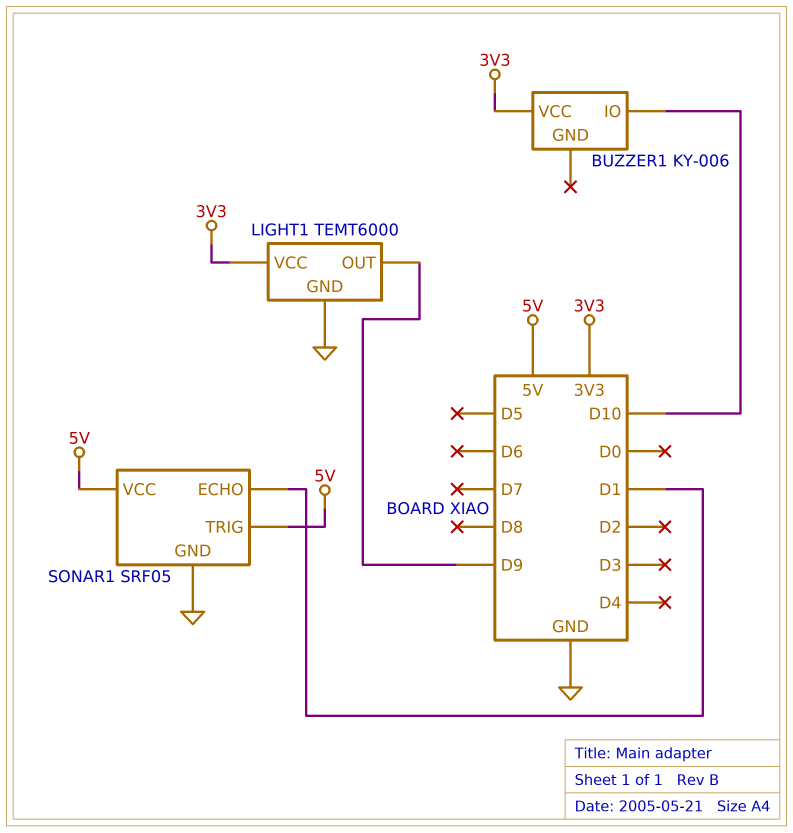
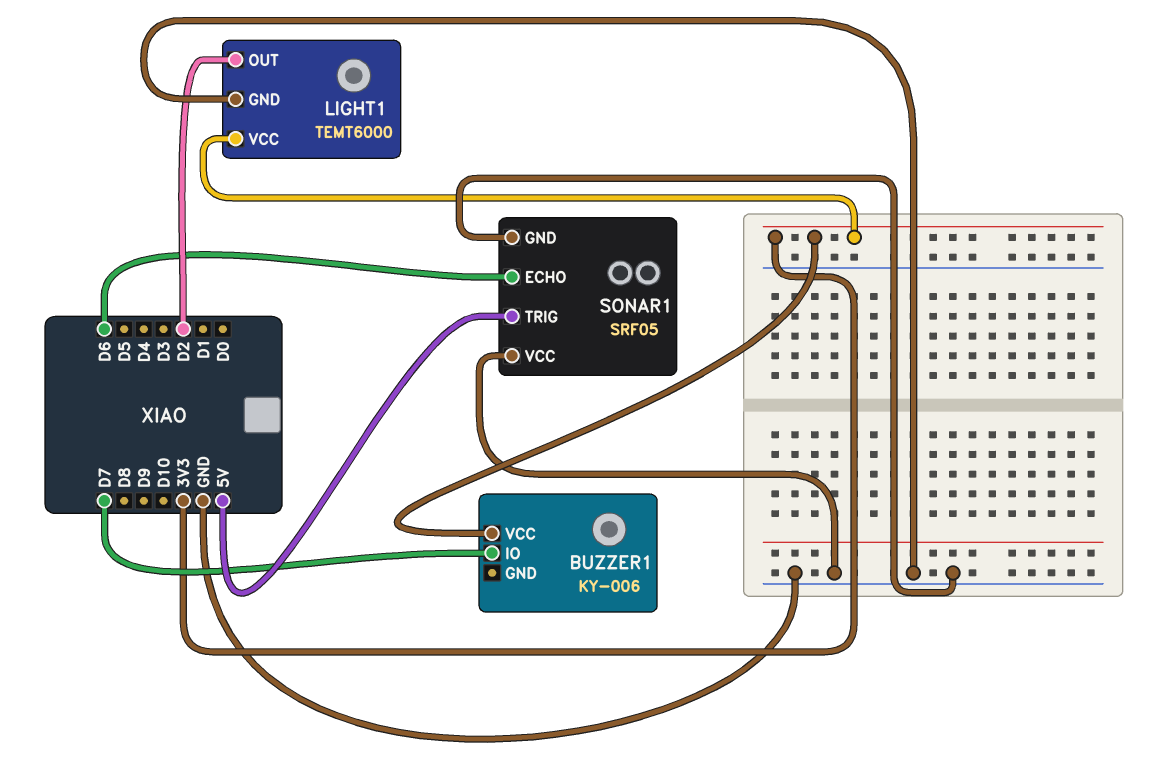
BUZZER1 pin IO: D10 -> D7
LIGHT1 pin OUT: D9 -> D2
SONAR1 pin ECHO: D1 -> D6
SONAR1 pin VCC: 5V -> GND

